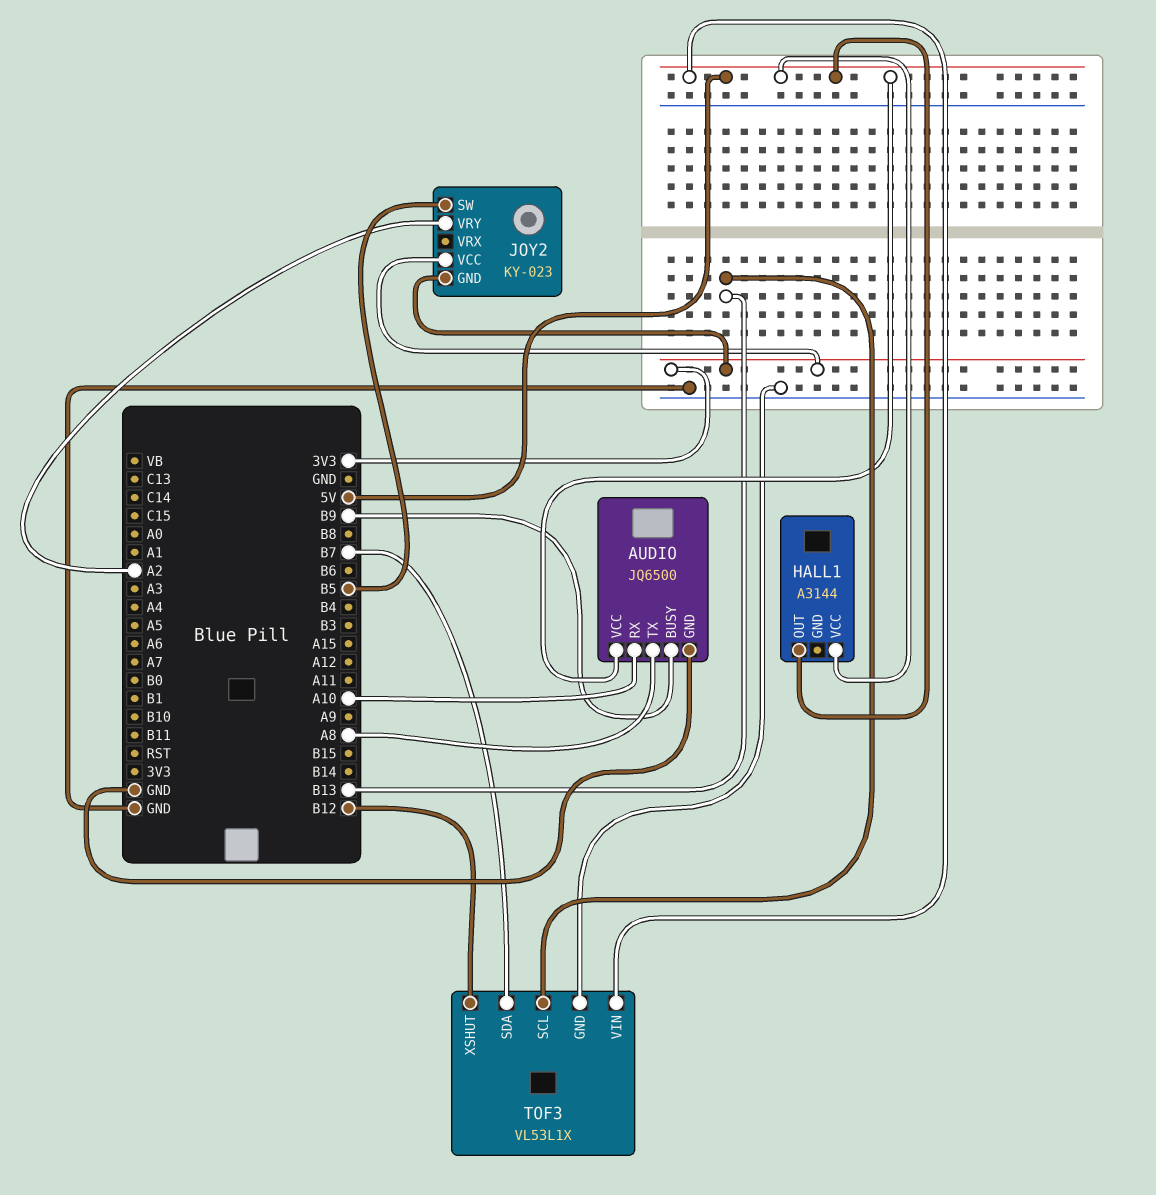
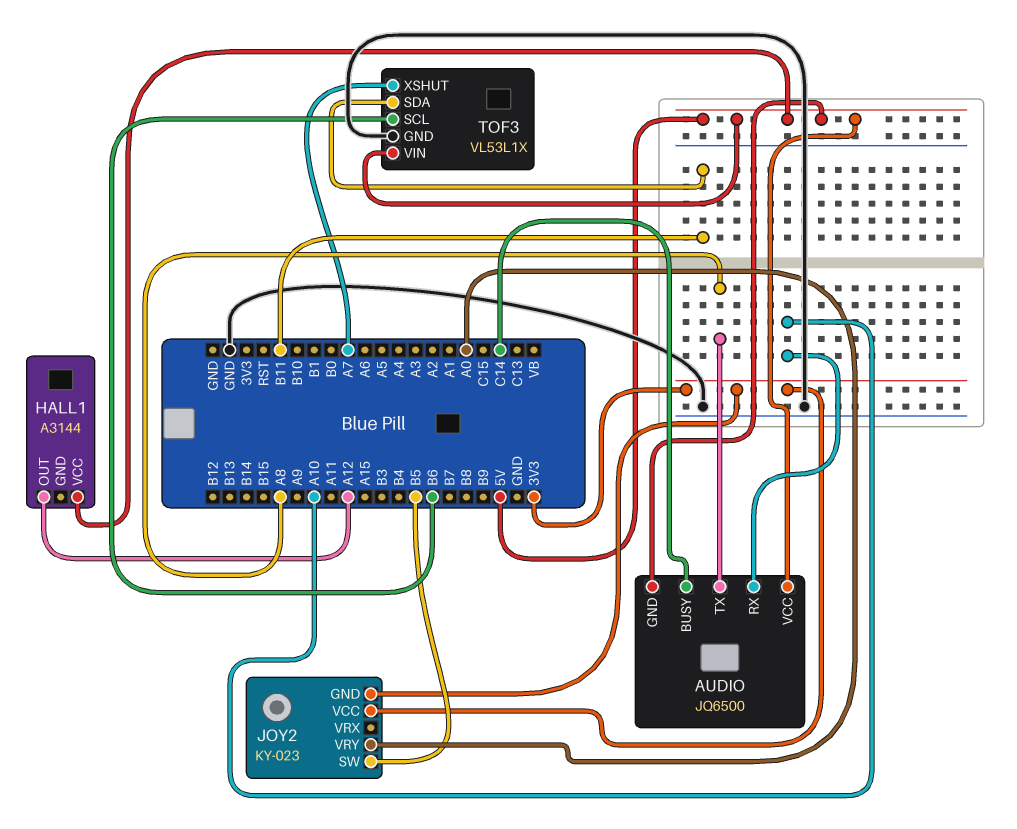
AUDIO pin BUSY: B9 -> C14
AUDIO pin GND: GND -> 5V
HALL1 pin OUT: 5V -> A12
JOY2 pin VRY: A2 -> A0
TOF3 pin SCL: B13 -> B6
TOF3 pin SDA: B7 -> B11
TOF3 pin XSHUT: B12 -> A7

